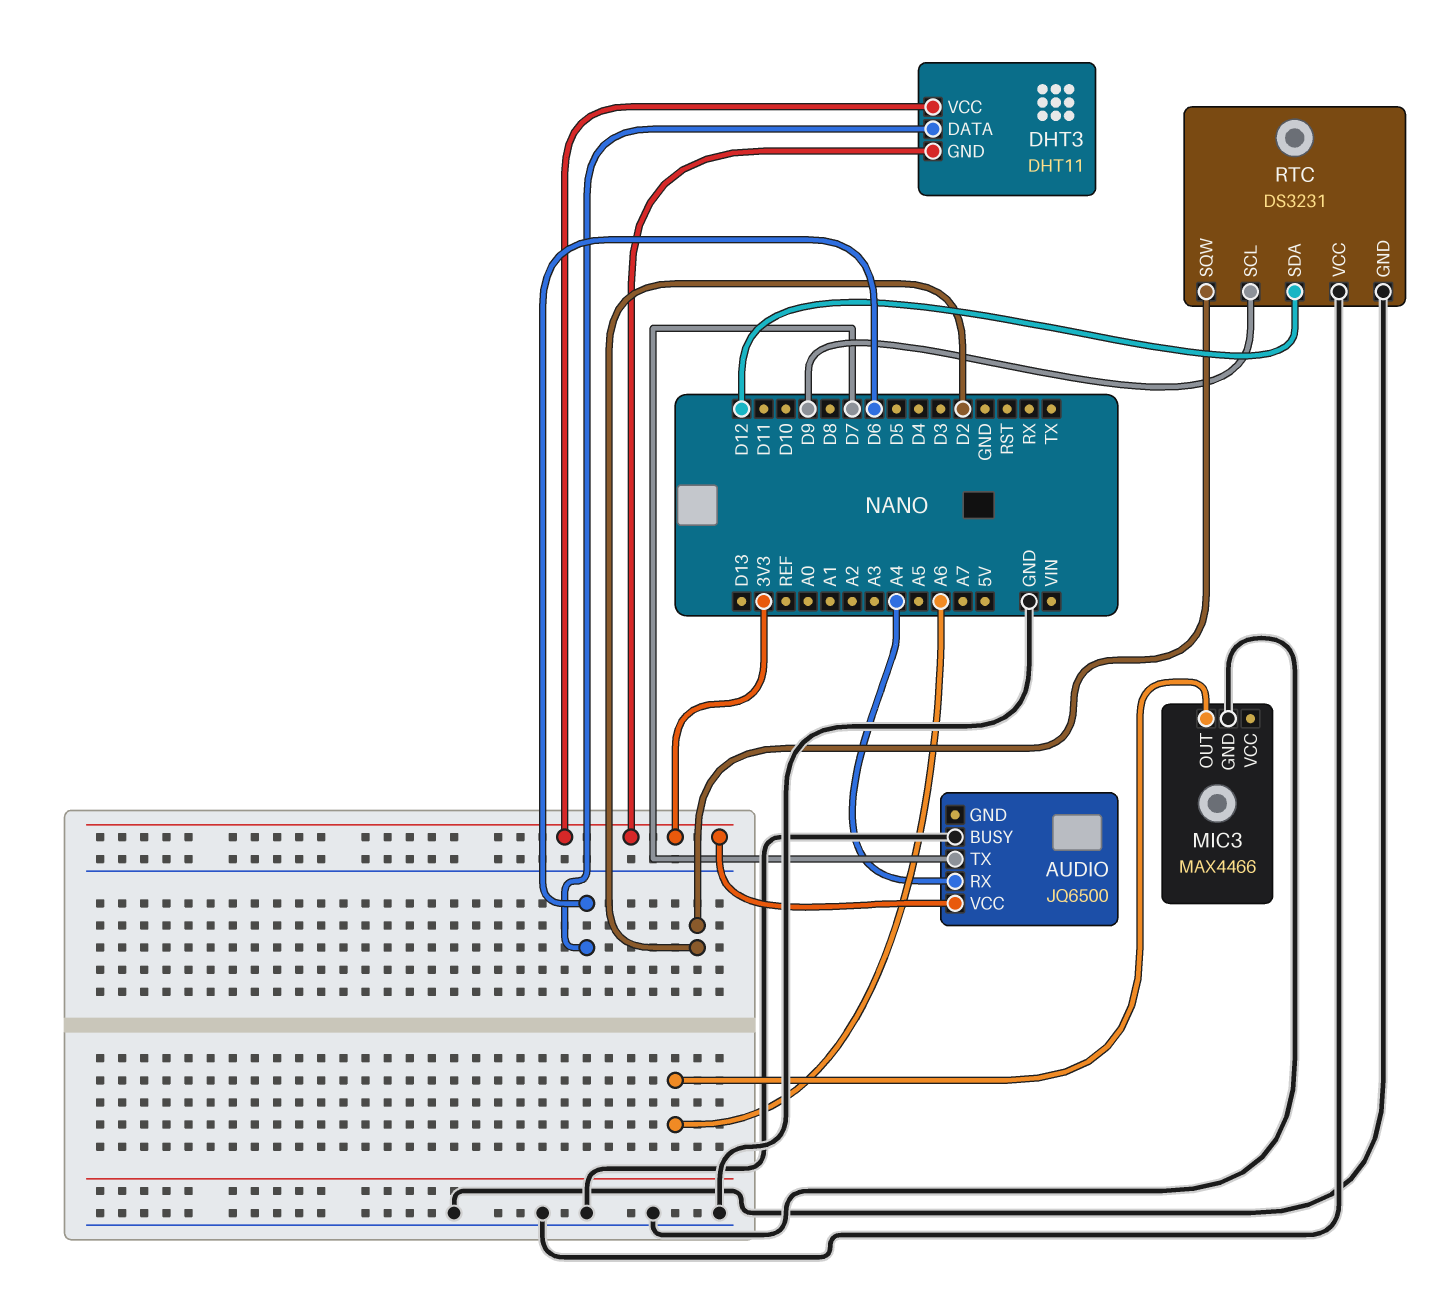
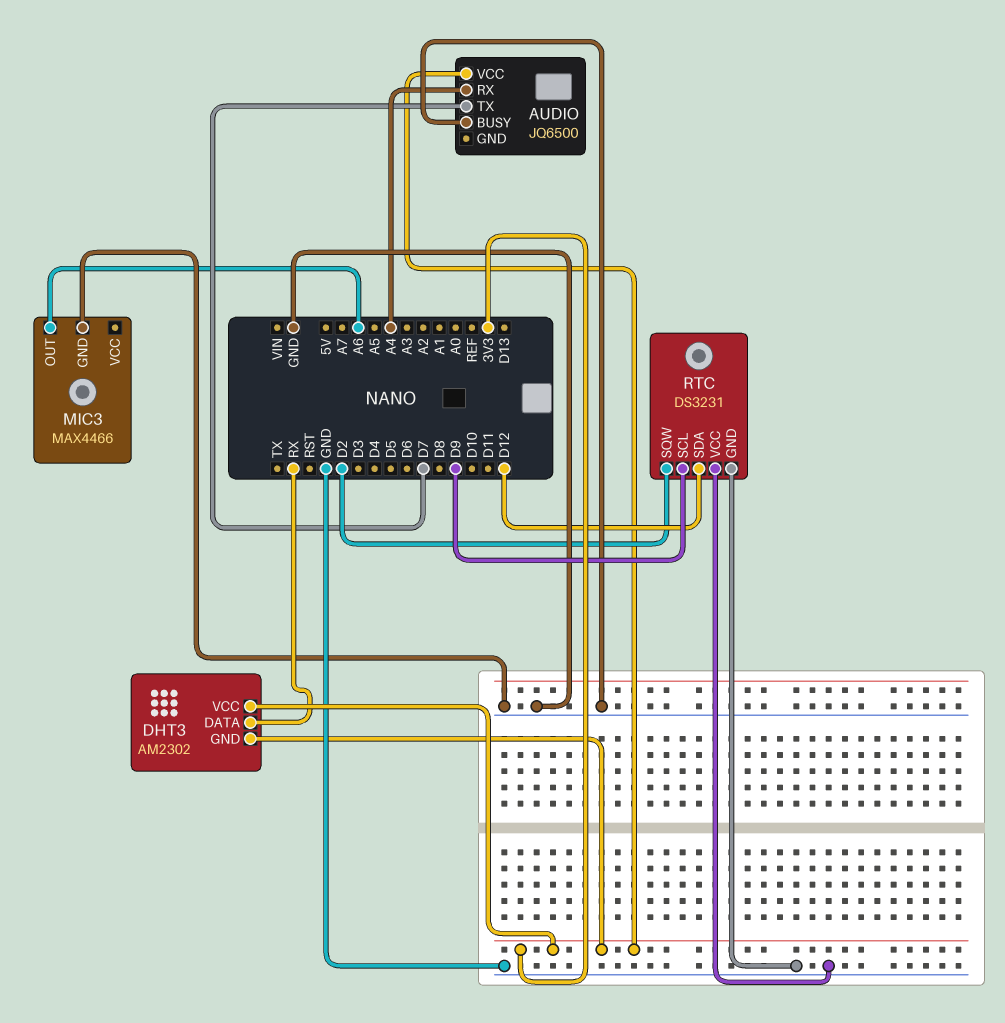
DHT3: DHT11 -> AM2302
DHT3 pin DATA: D6 -> RX

